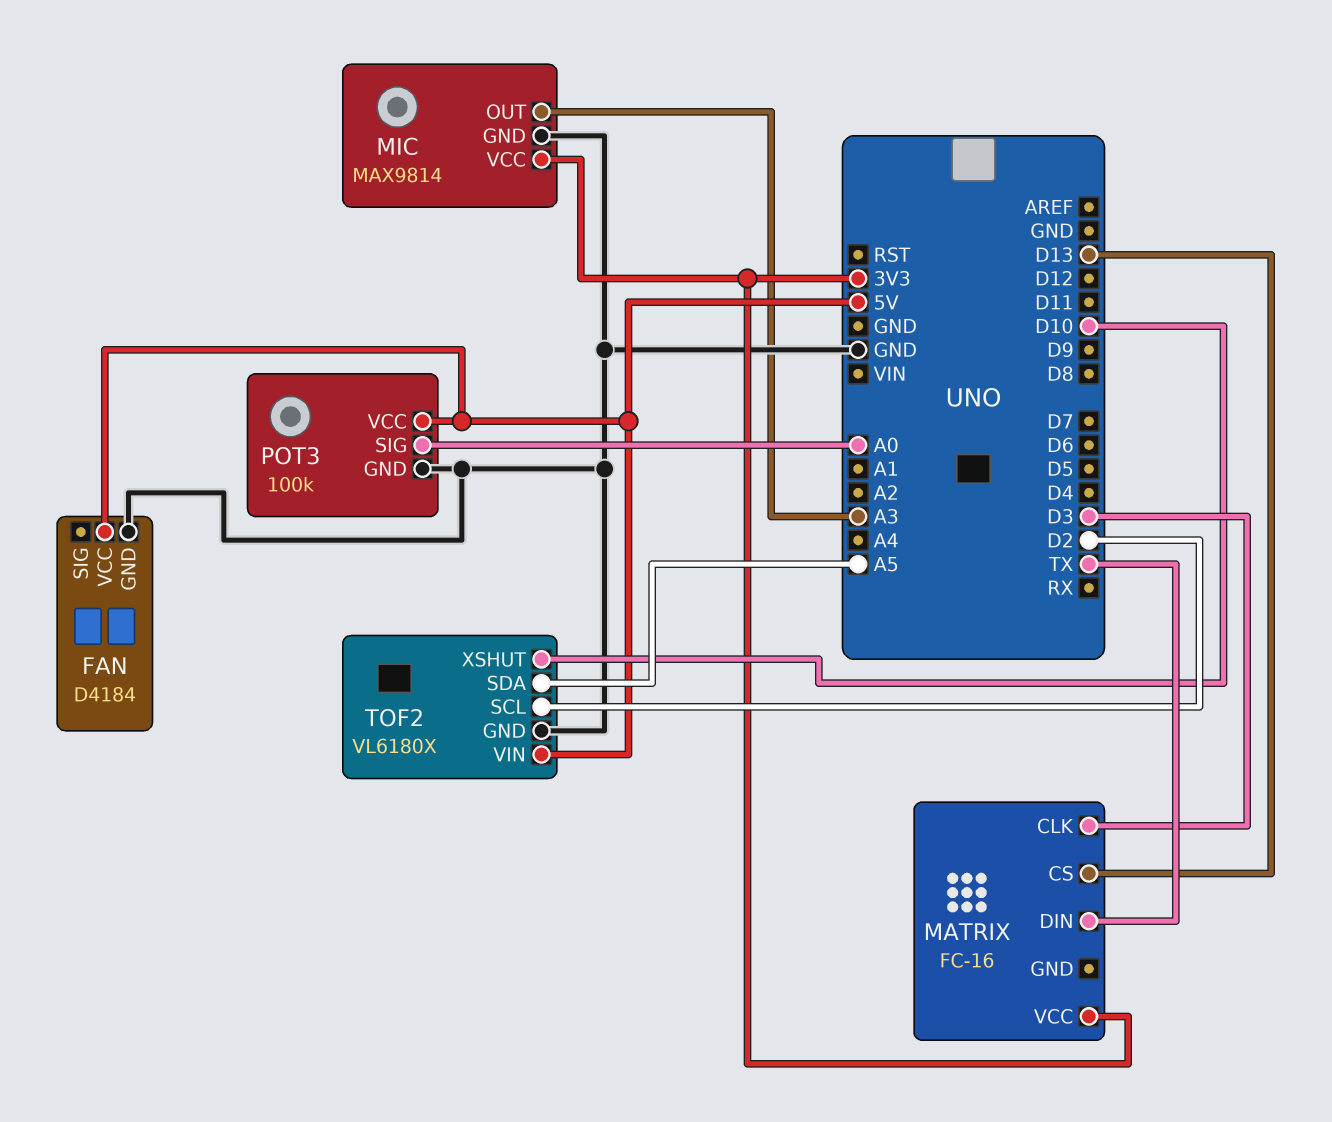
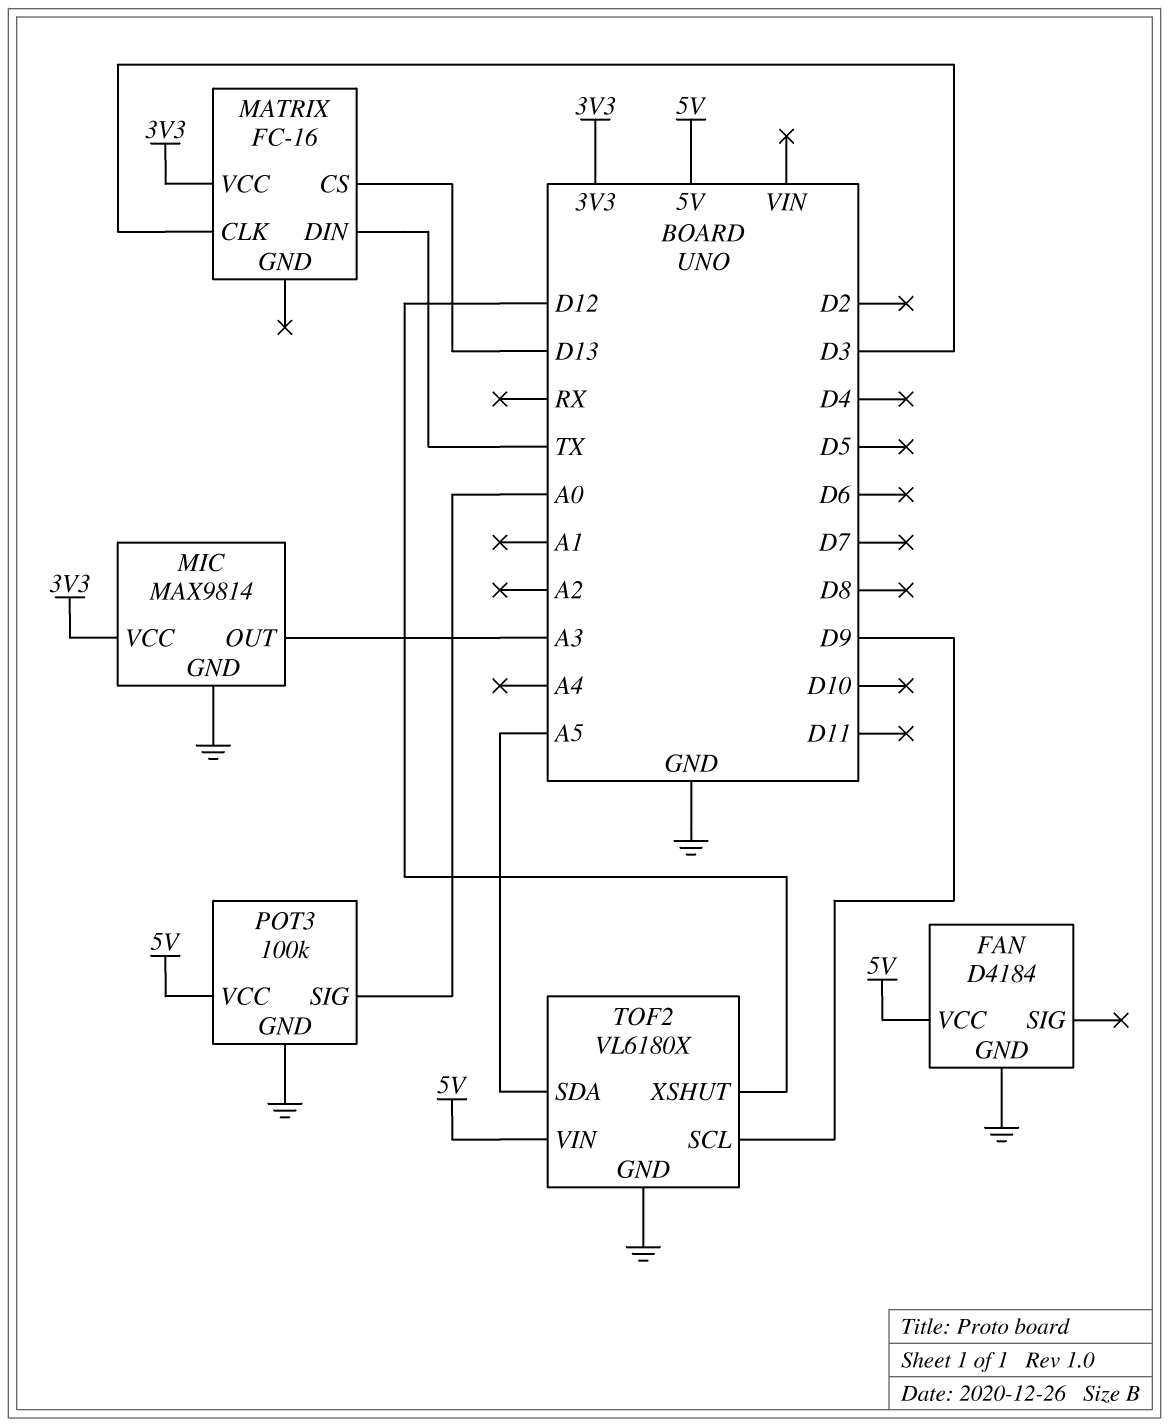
TOF2 pin SCL: D2 -> D9
TOF2 pin XSHUT: D10 -> D12

